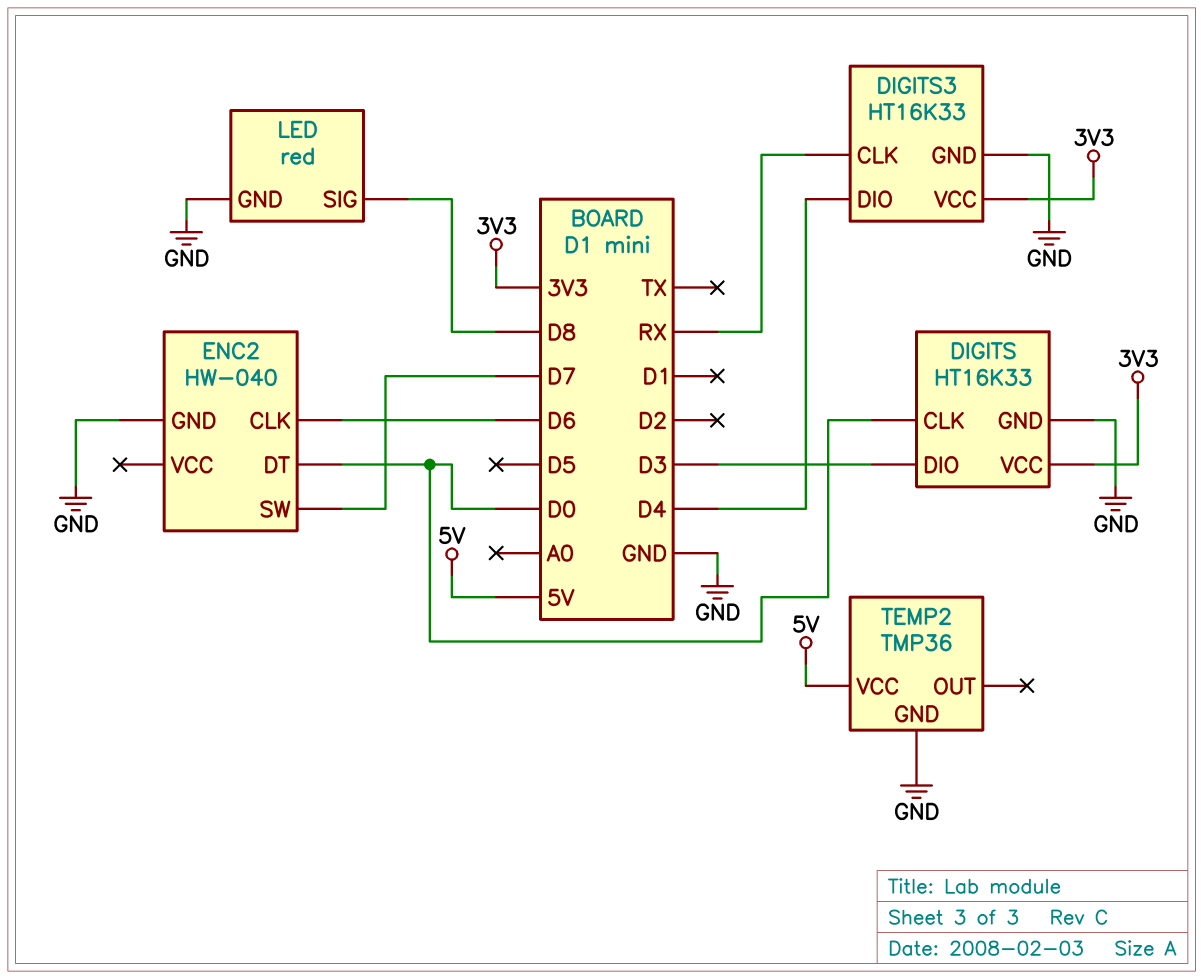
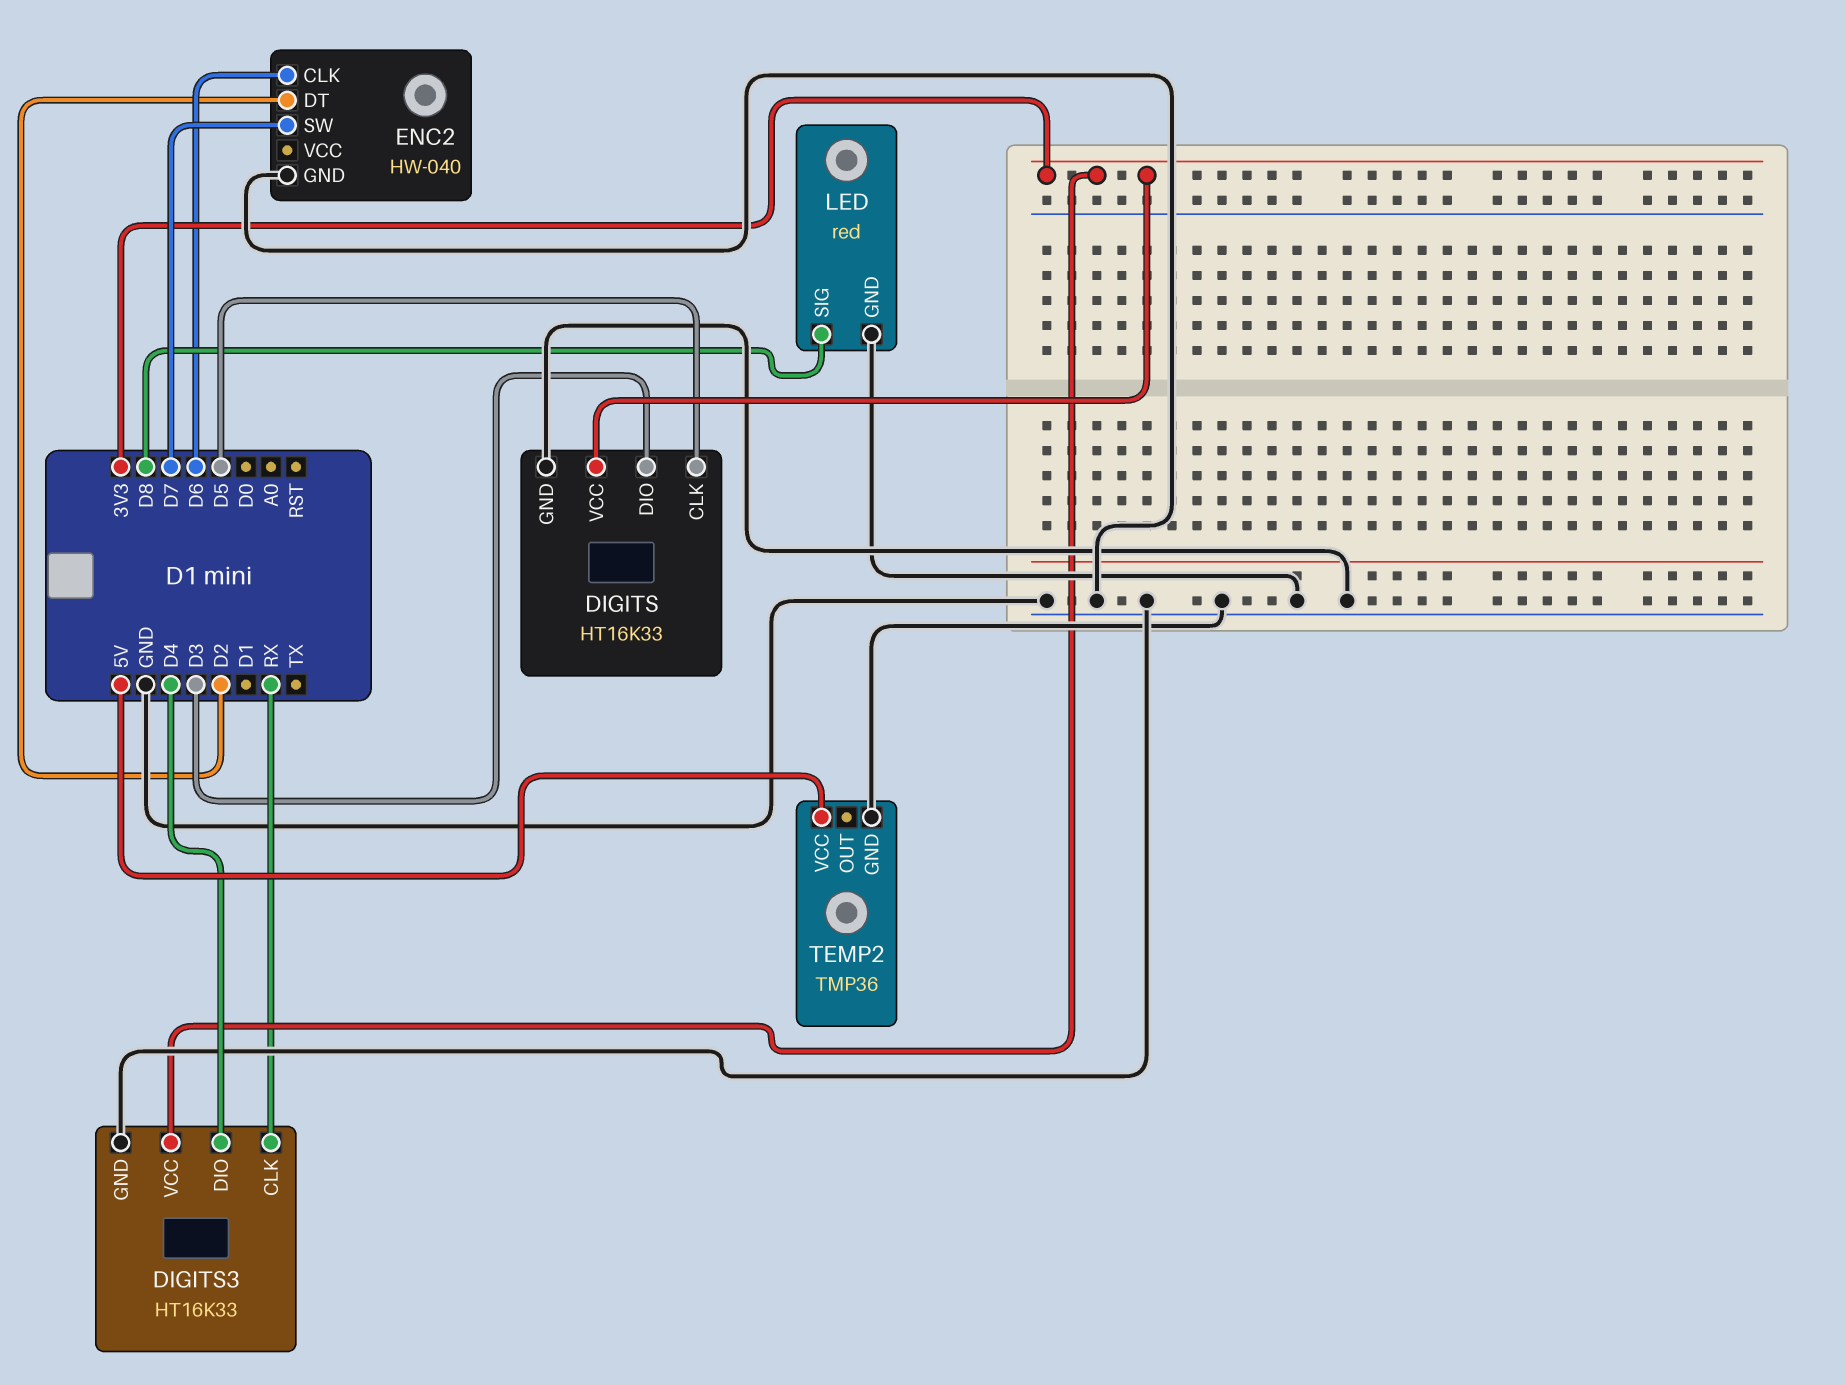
DIGITS pin CLK: D0 -> D5
ENC2 pin DT: D0 -> D2

